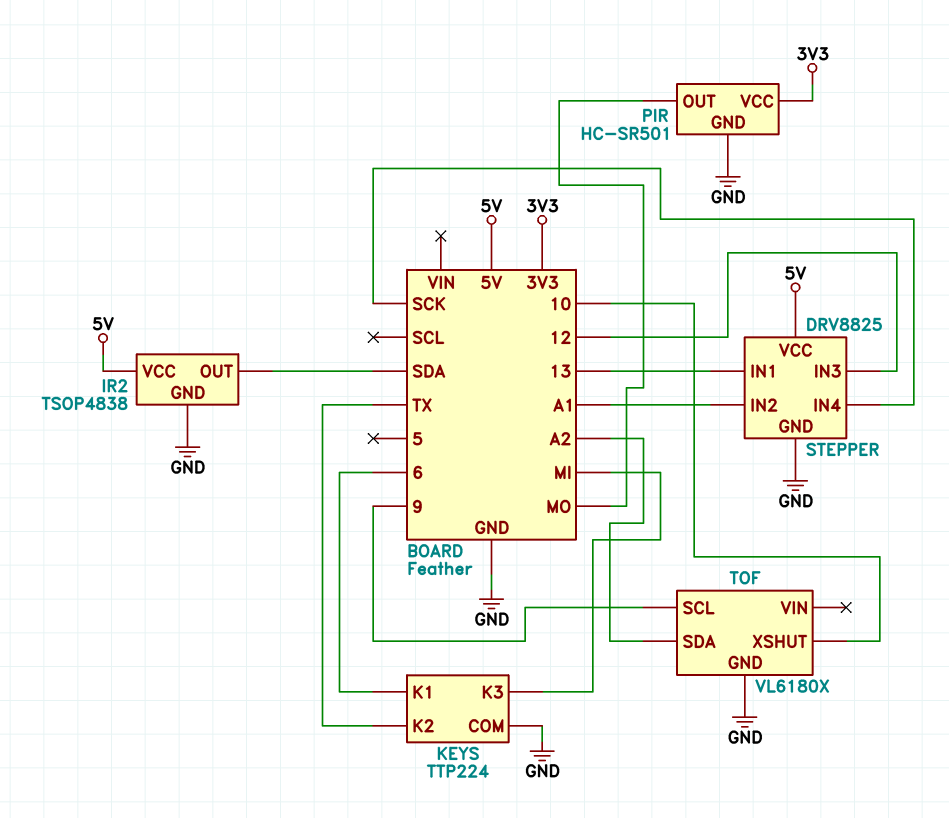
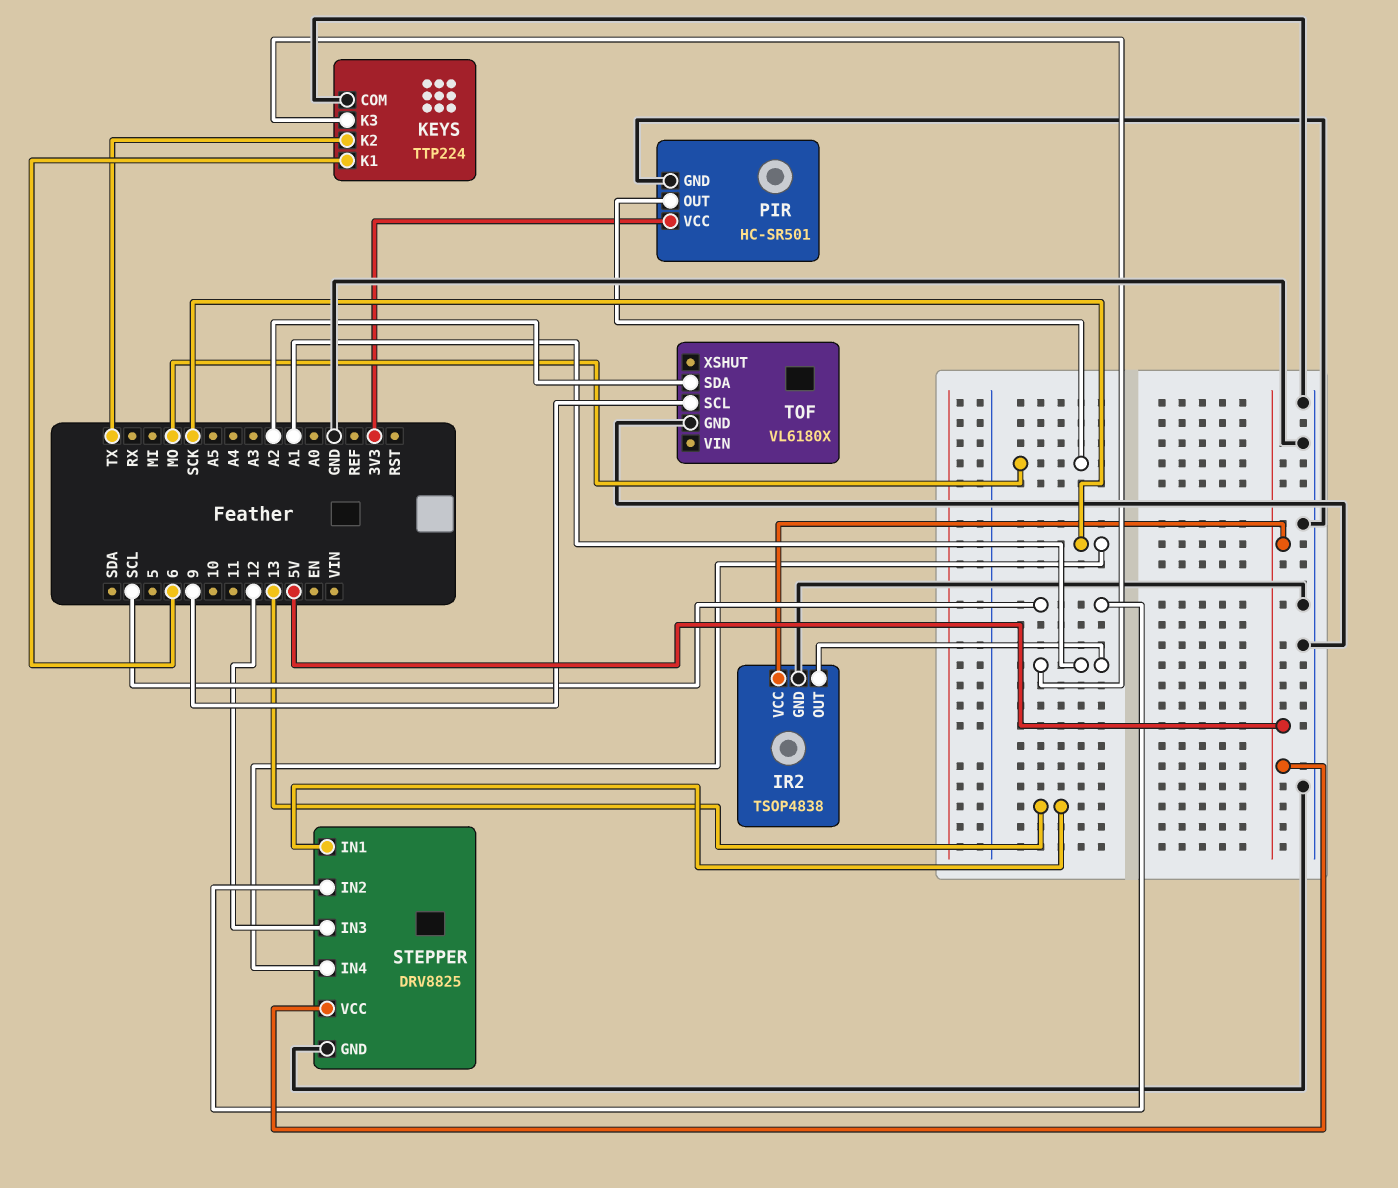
IR2 pin OUT: SDA -> A1
KEYS pin K3: MI -> A1
STEPPER pin IN2: A1 -> SCL
TOF pin XSHUT: 10 -> none

